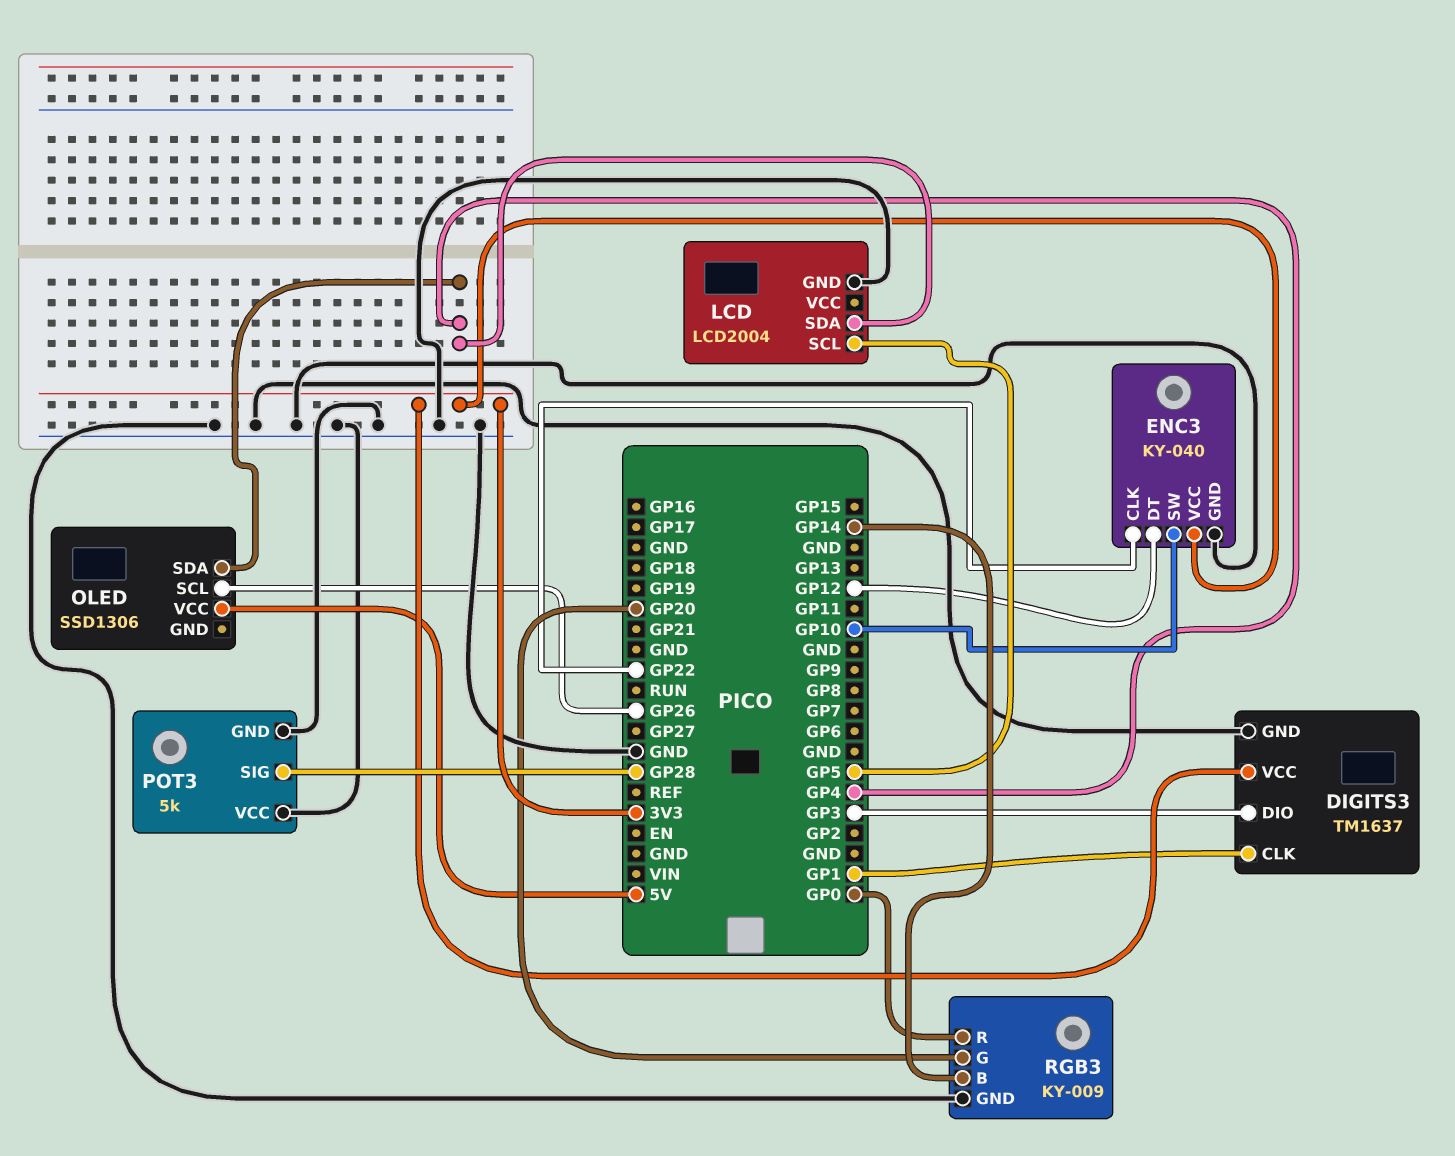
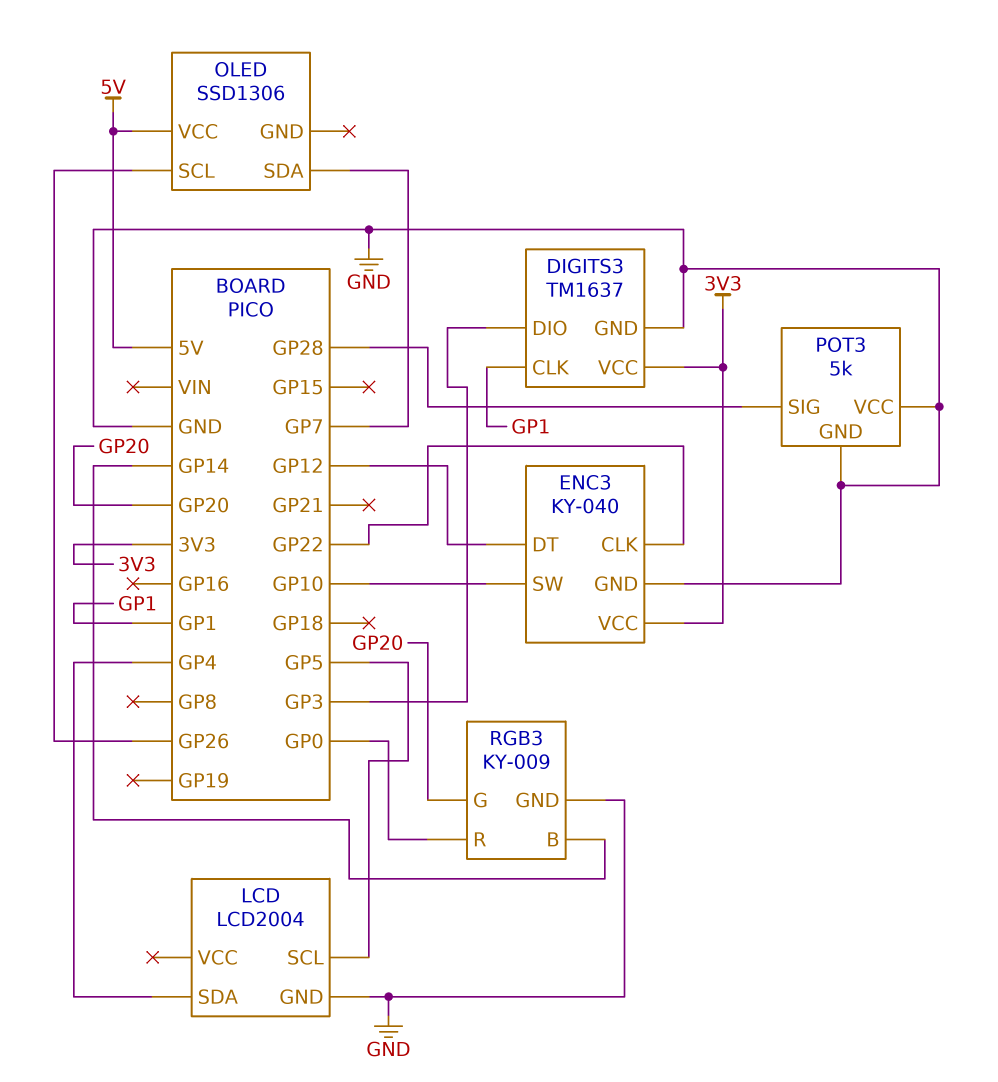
OLED pin SDA: GP4 -> GP7

